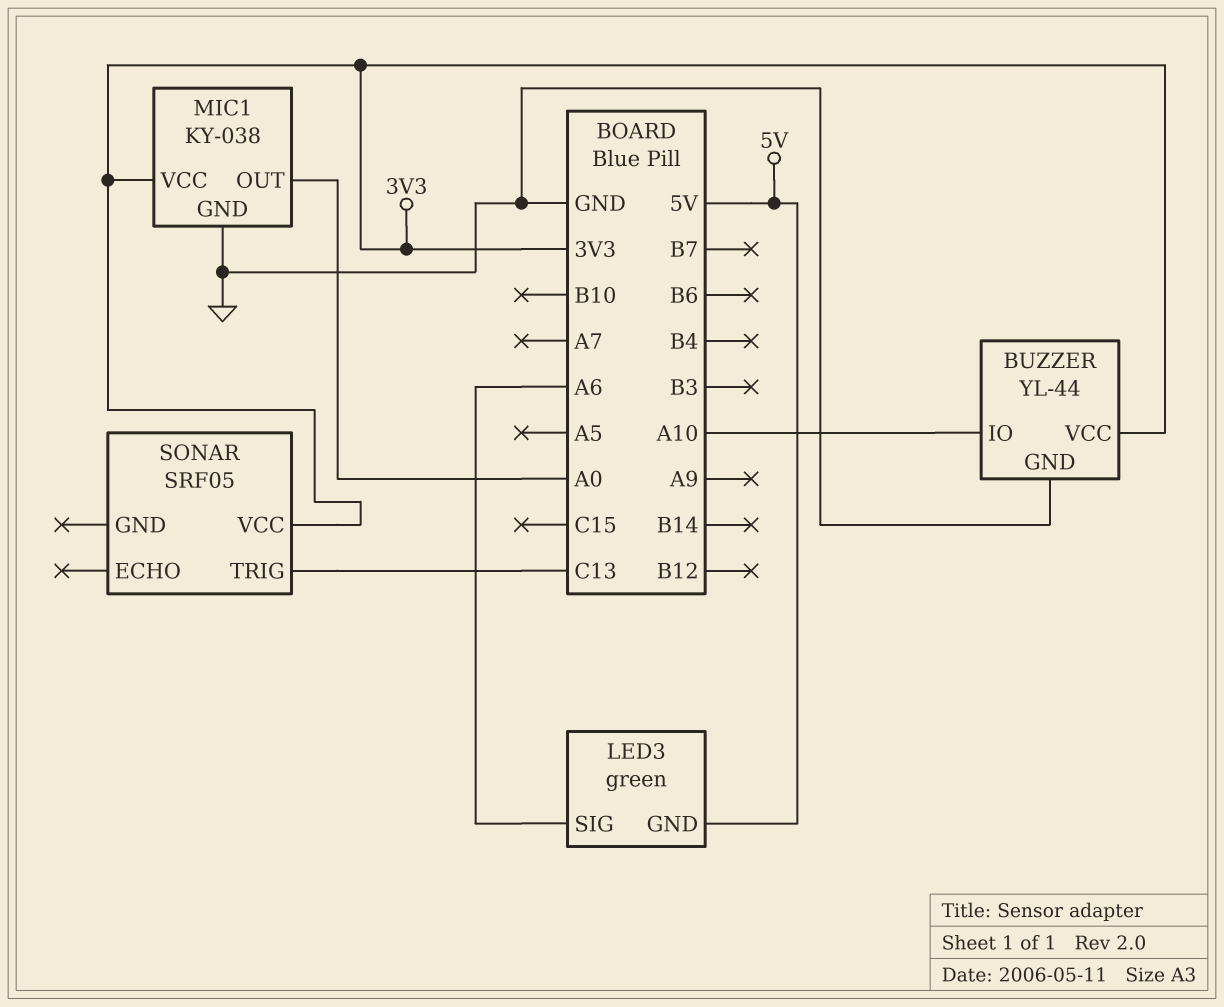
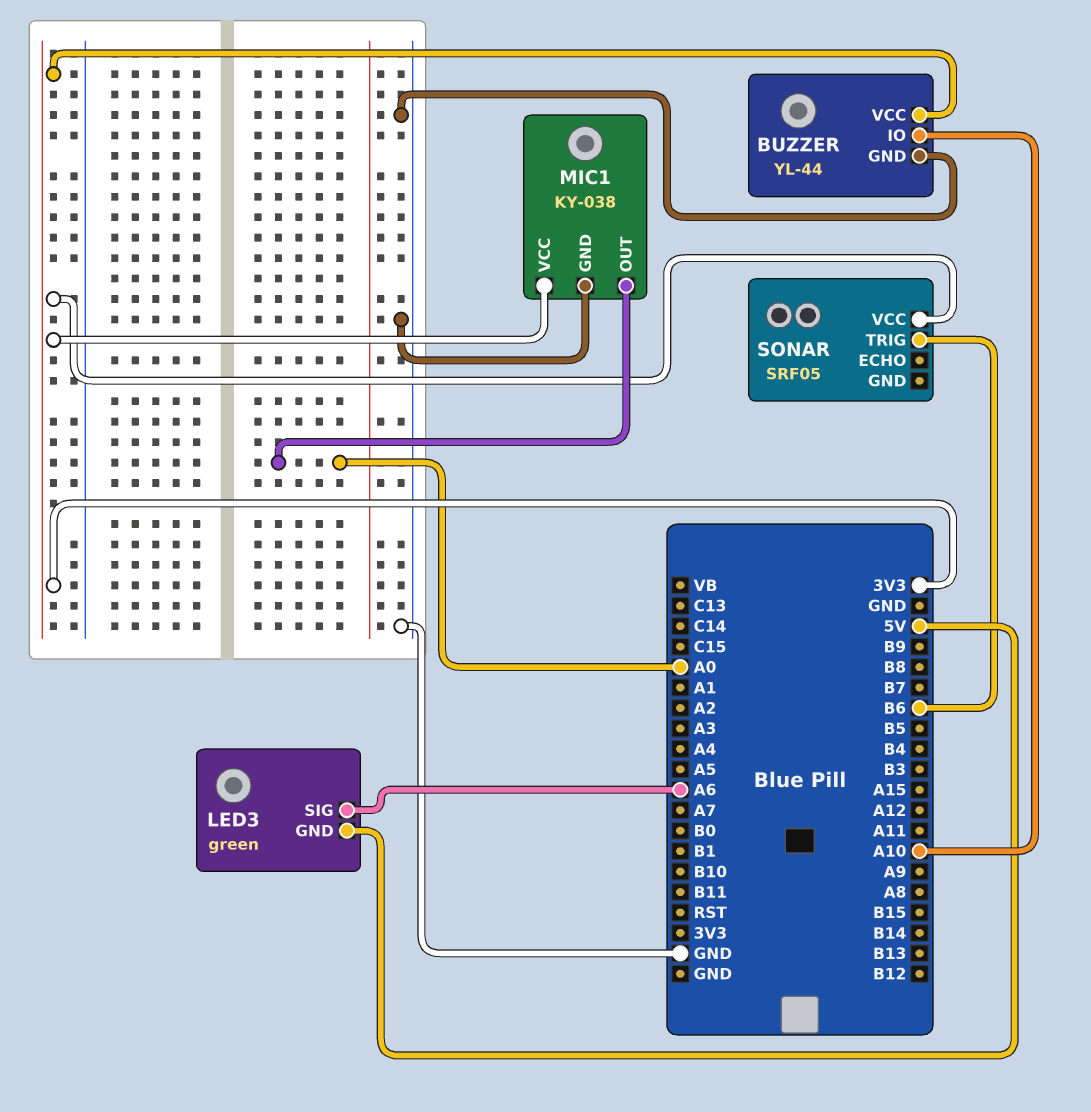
SONAR pin TRIG: C13 -> B6

